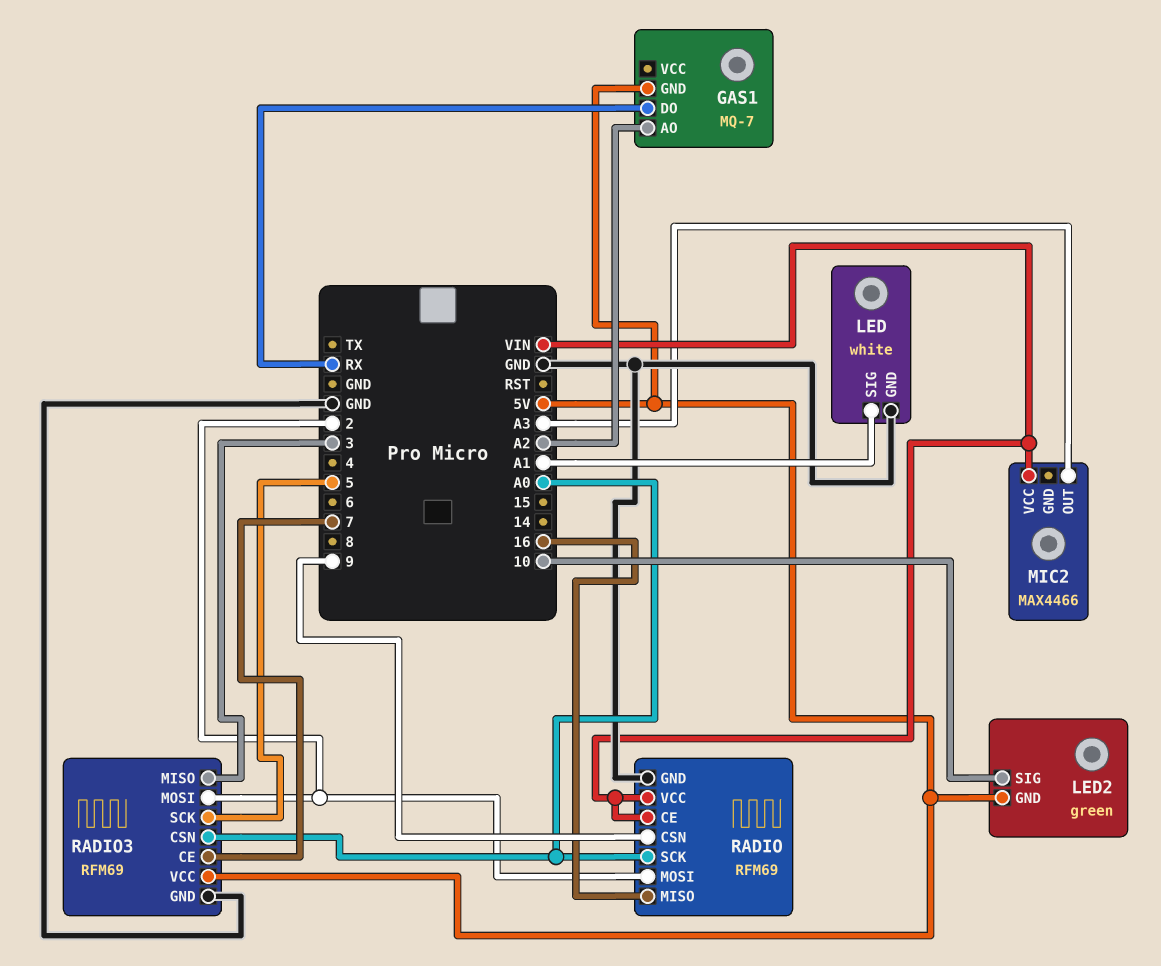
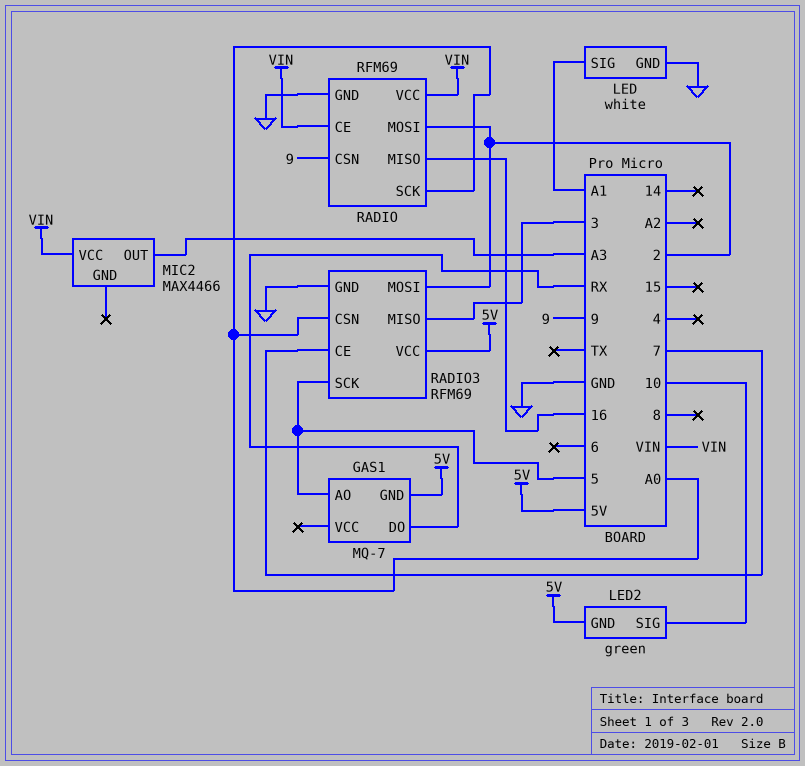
GAS1 pin AO: A2 -> 5

